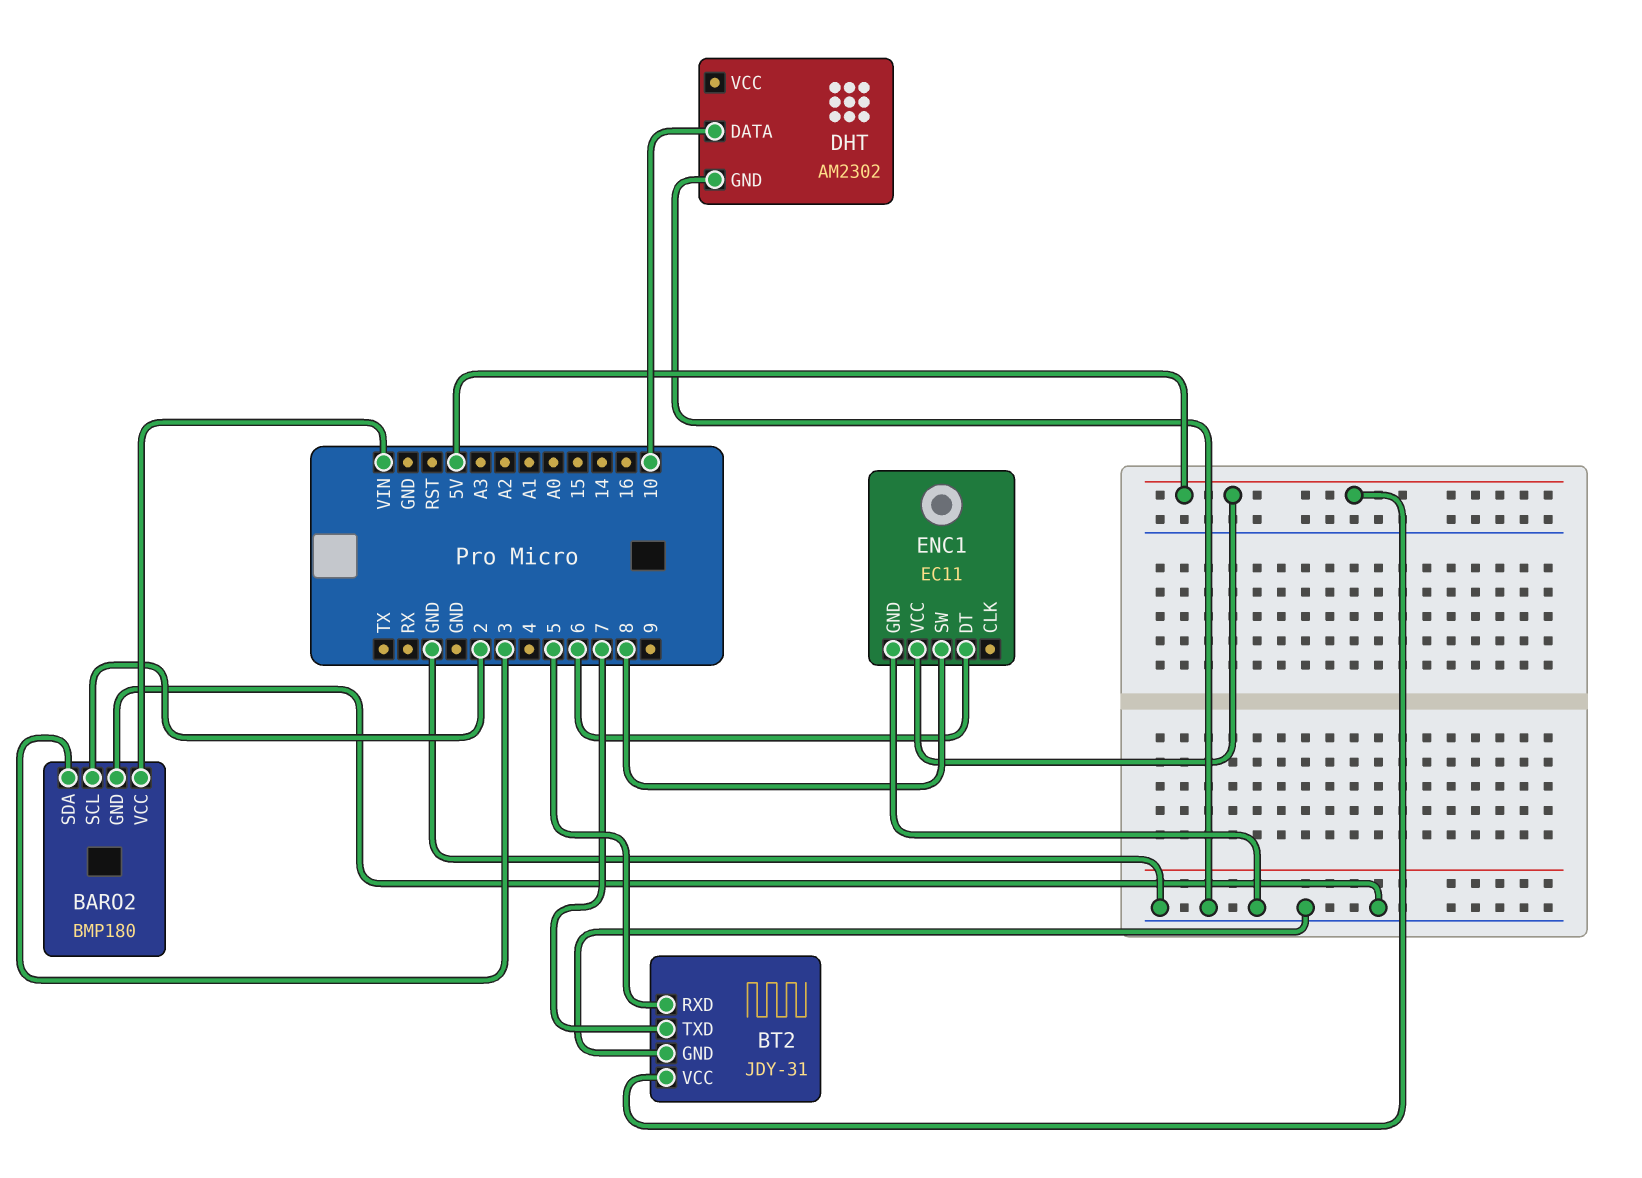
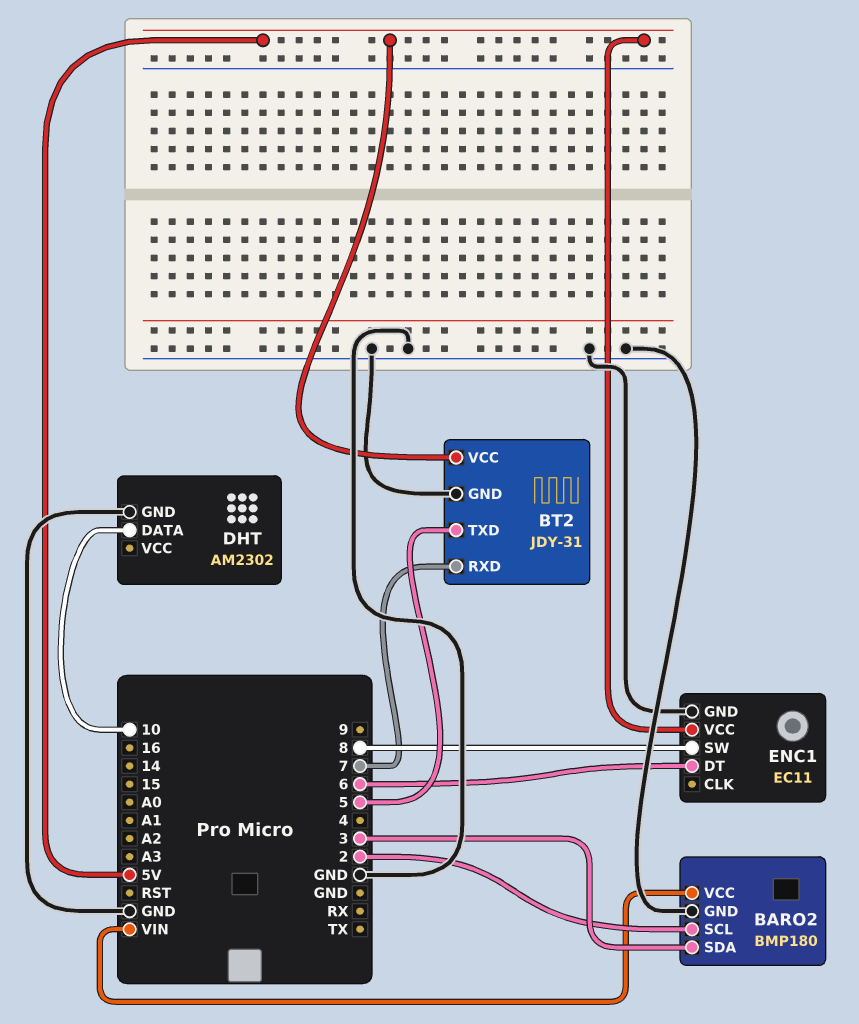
BT2 pin RXD: 5 -> 7
BT2 pin TXD: 7 -> 5

